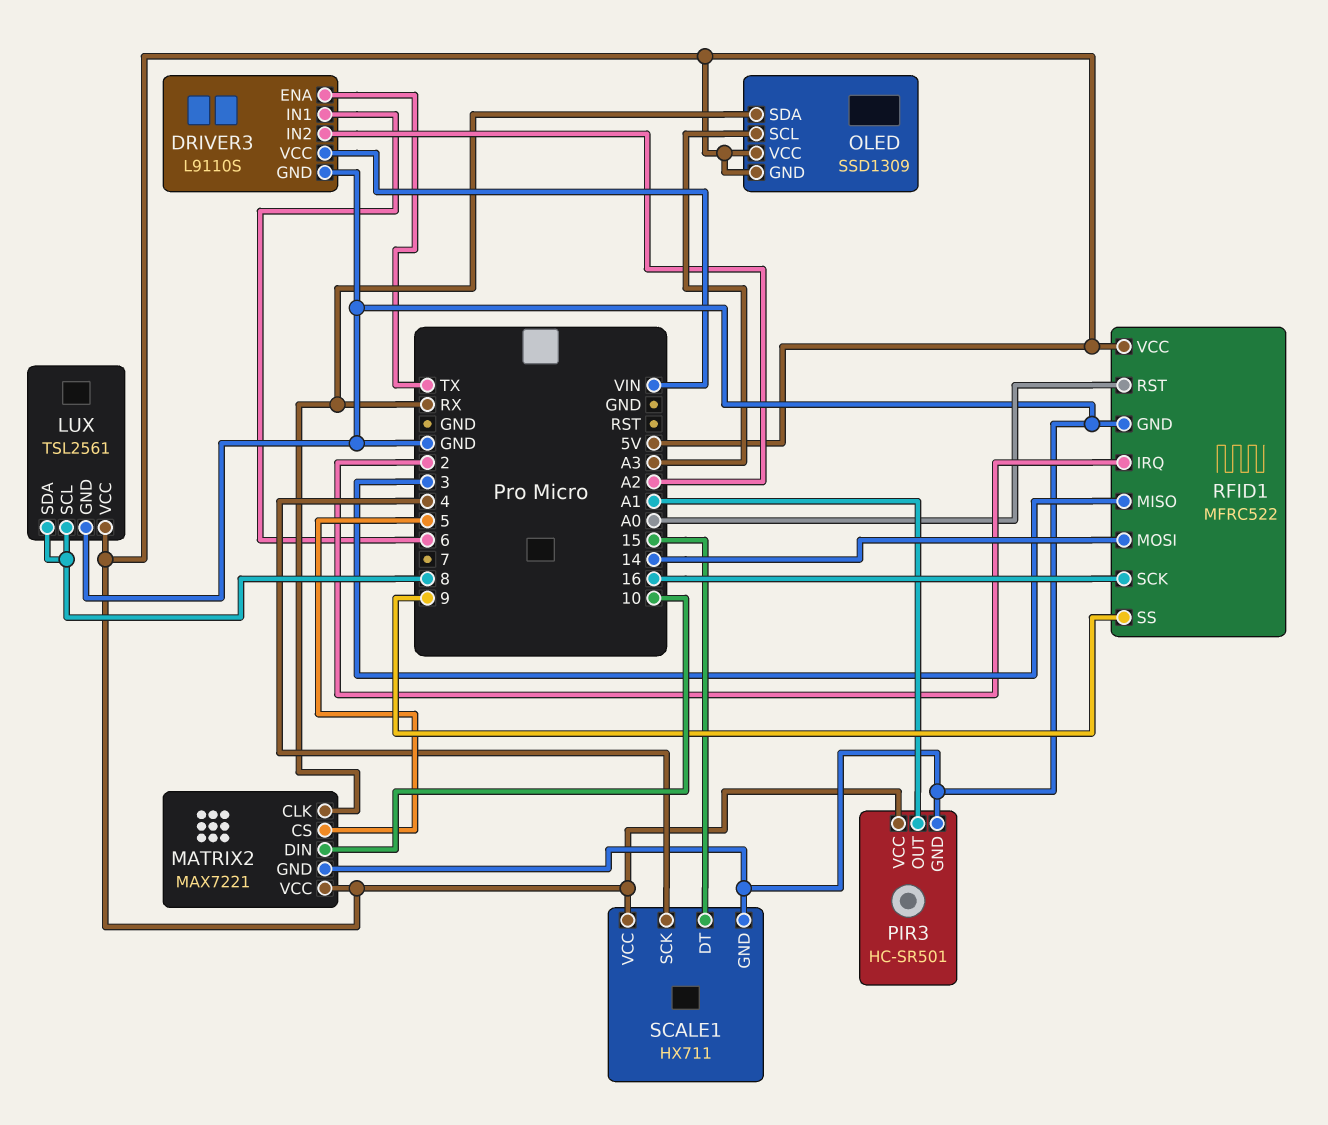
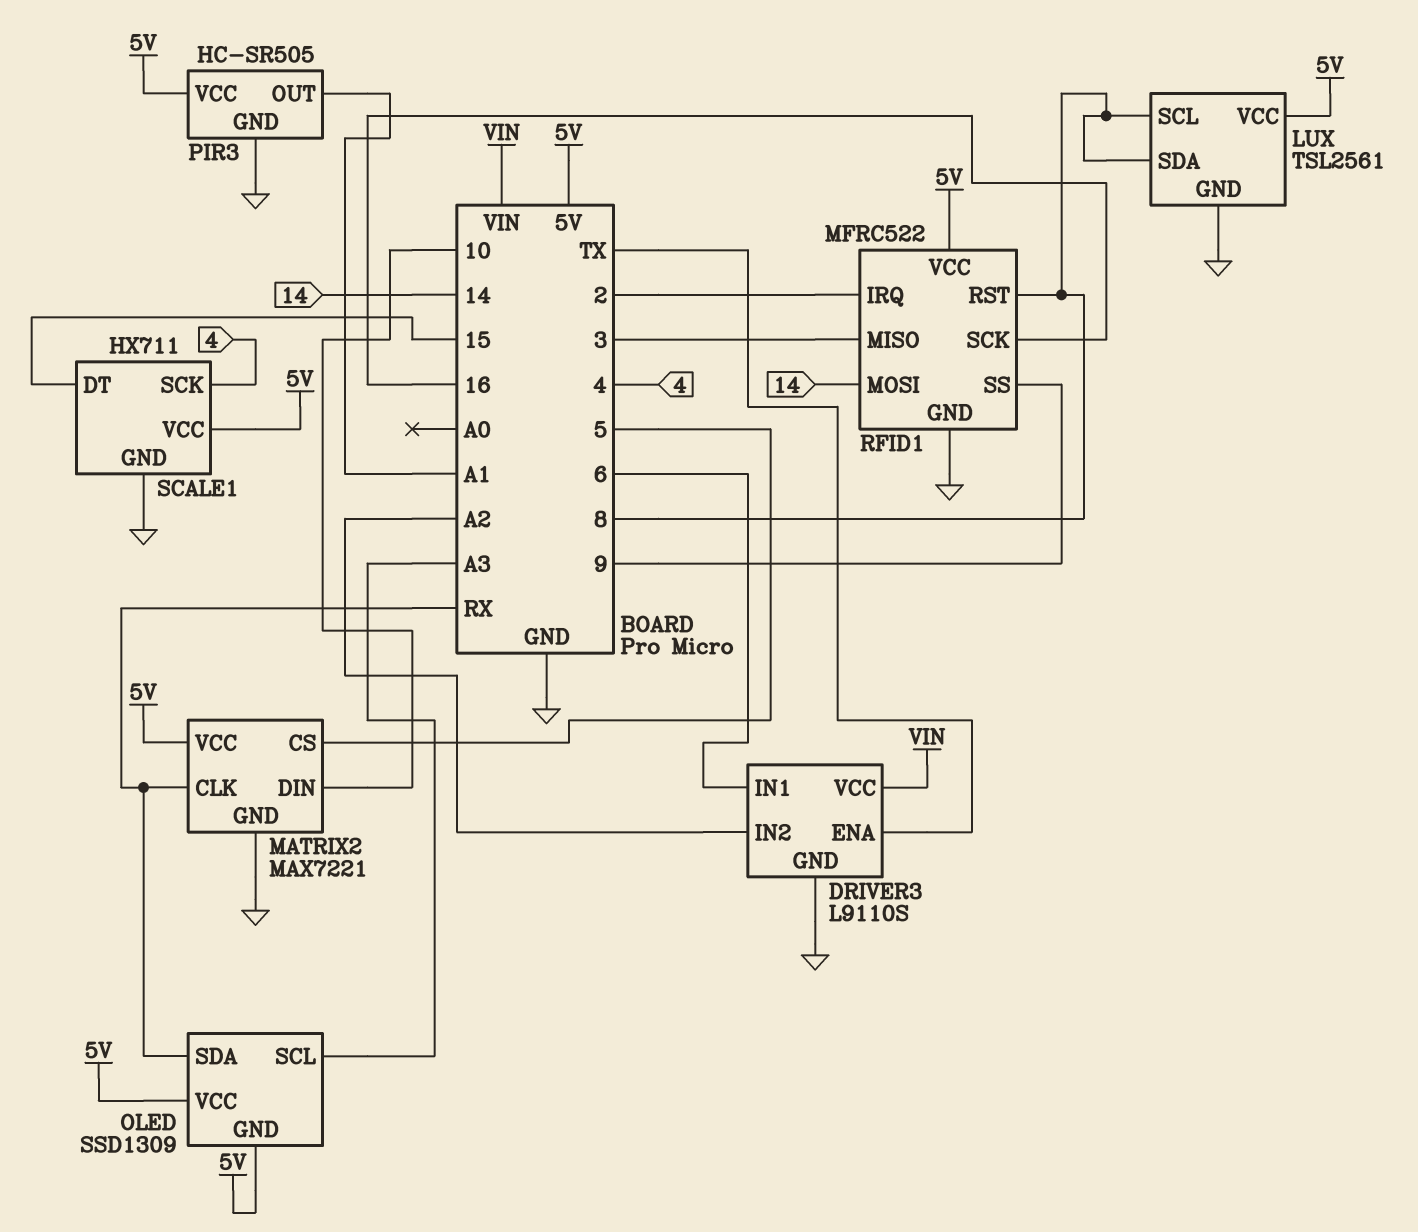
PIR3: HC-SR501 -> HC-SR505
RFID1 pin RST: A0 -> 8

